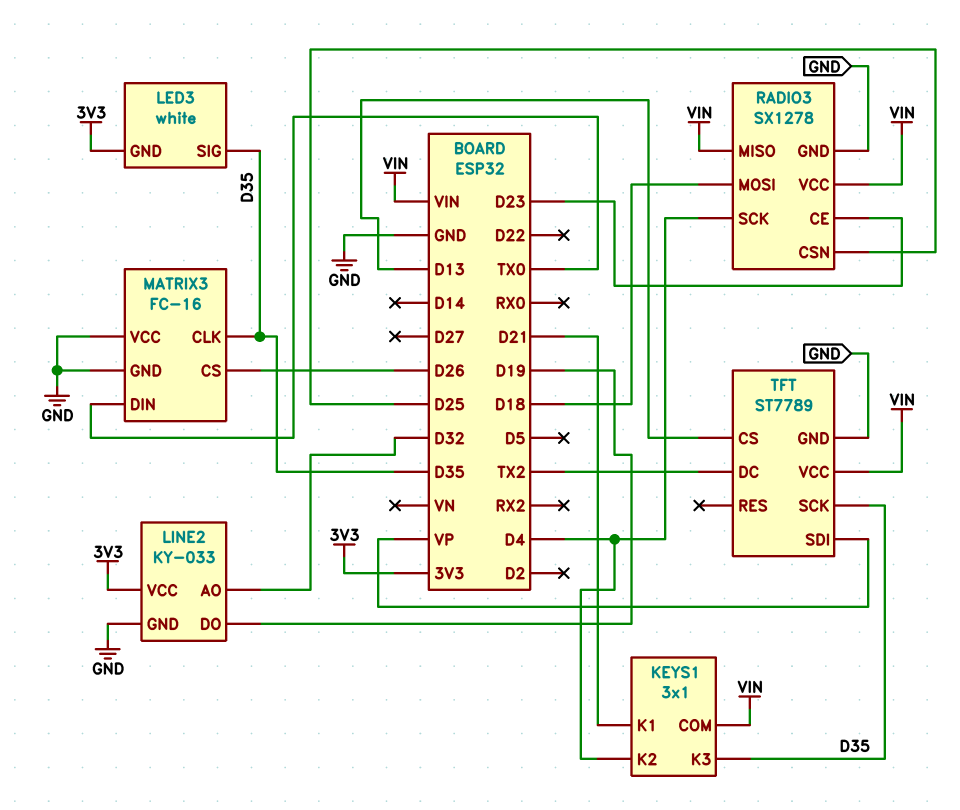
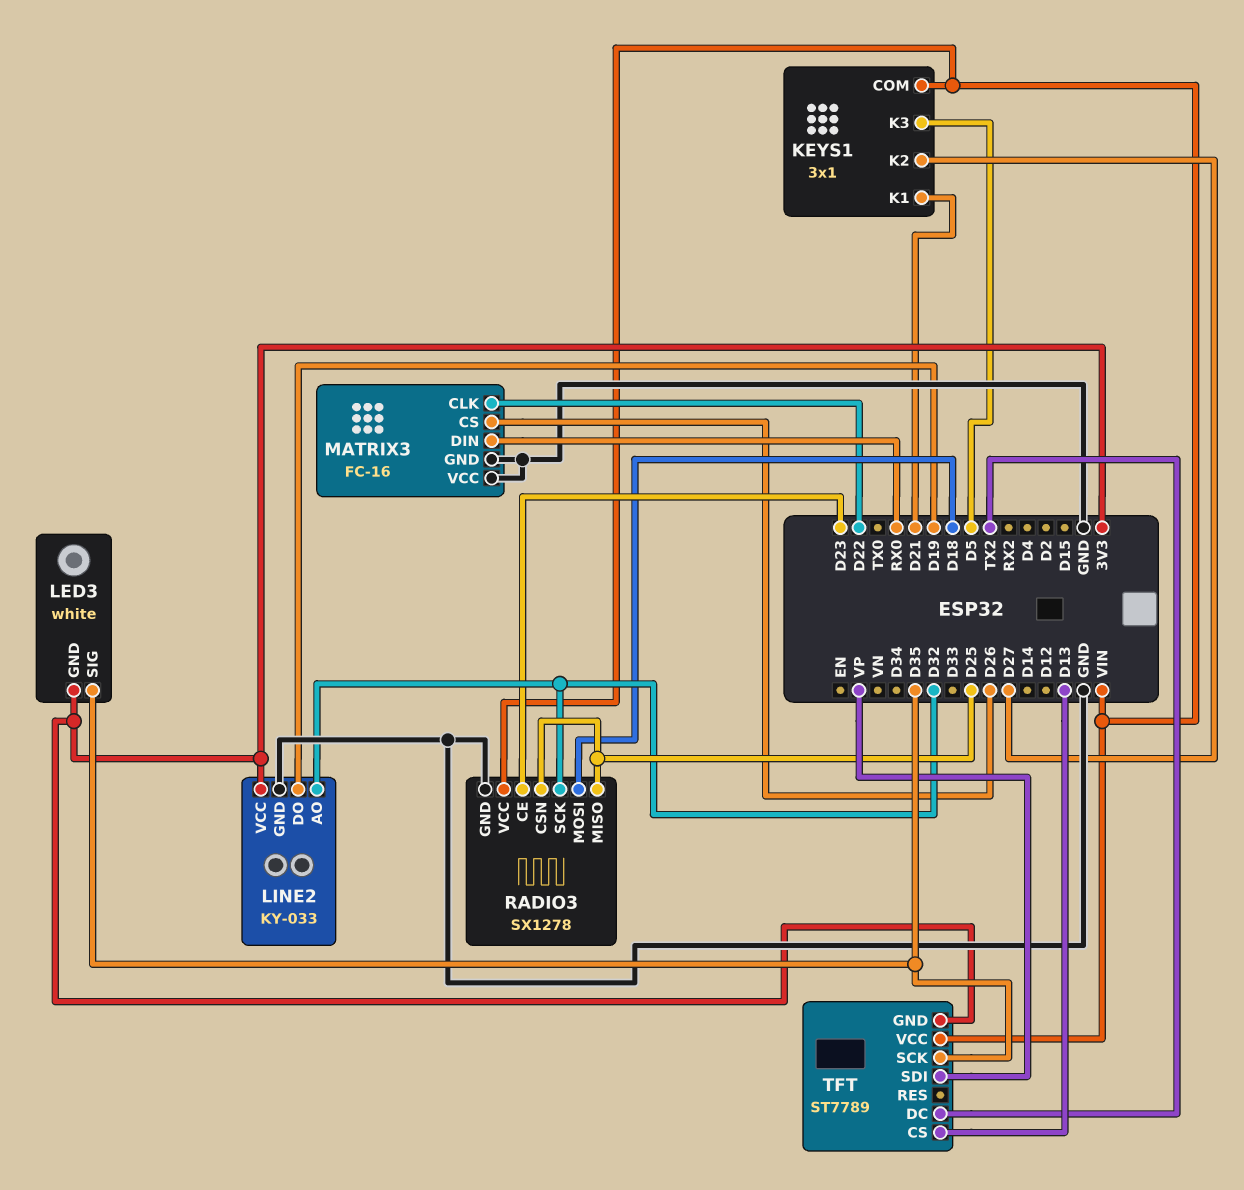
KEYS1 pin K2: D4 -> D27
KEYS1 pin K3: D35 -> D5
MATRIX3 pin CLK: D35 -> D22
MATRIX3 pin DIN: TX0 -> RX0
RADIO3 pin MISO: VIN -> D25
RADIO3 pin SCK: D4 -> D32
TFT pin GND: GND -> 3V3

